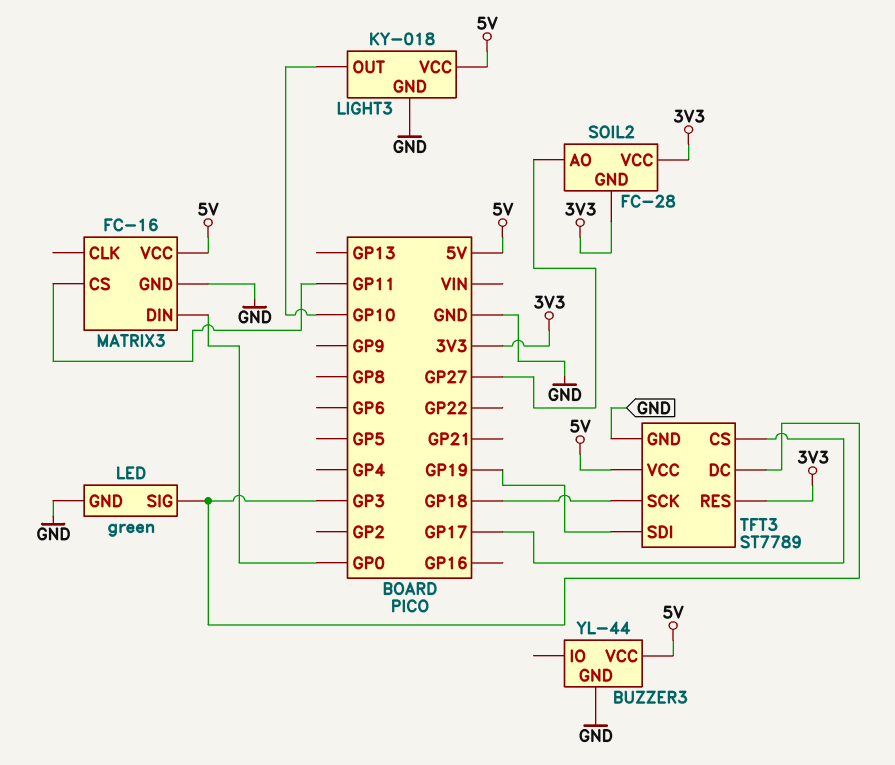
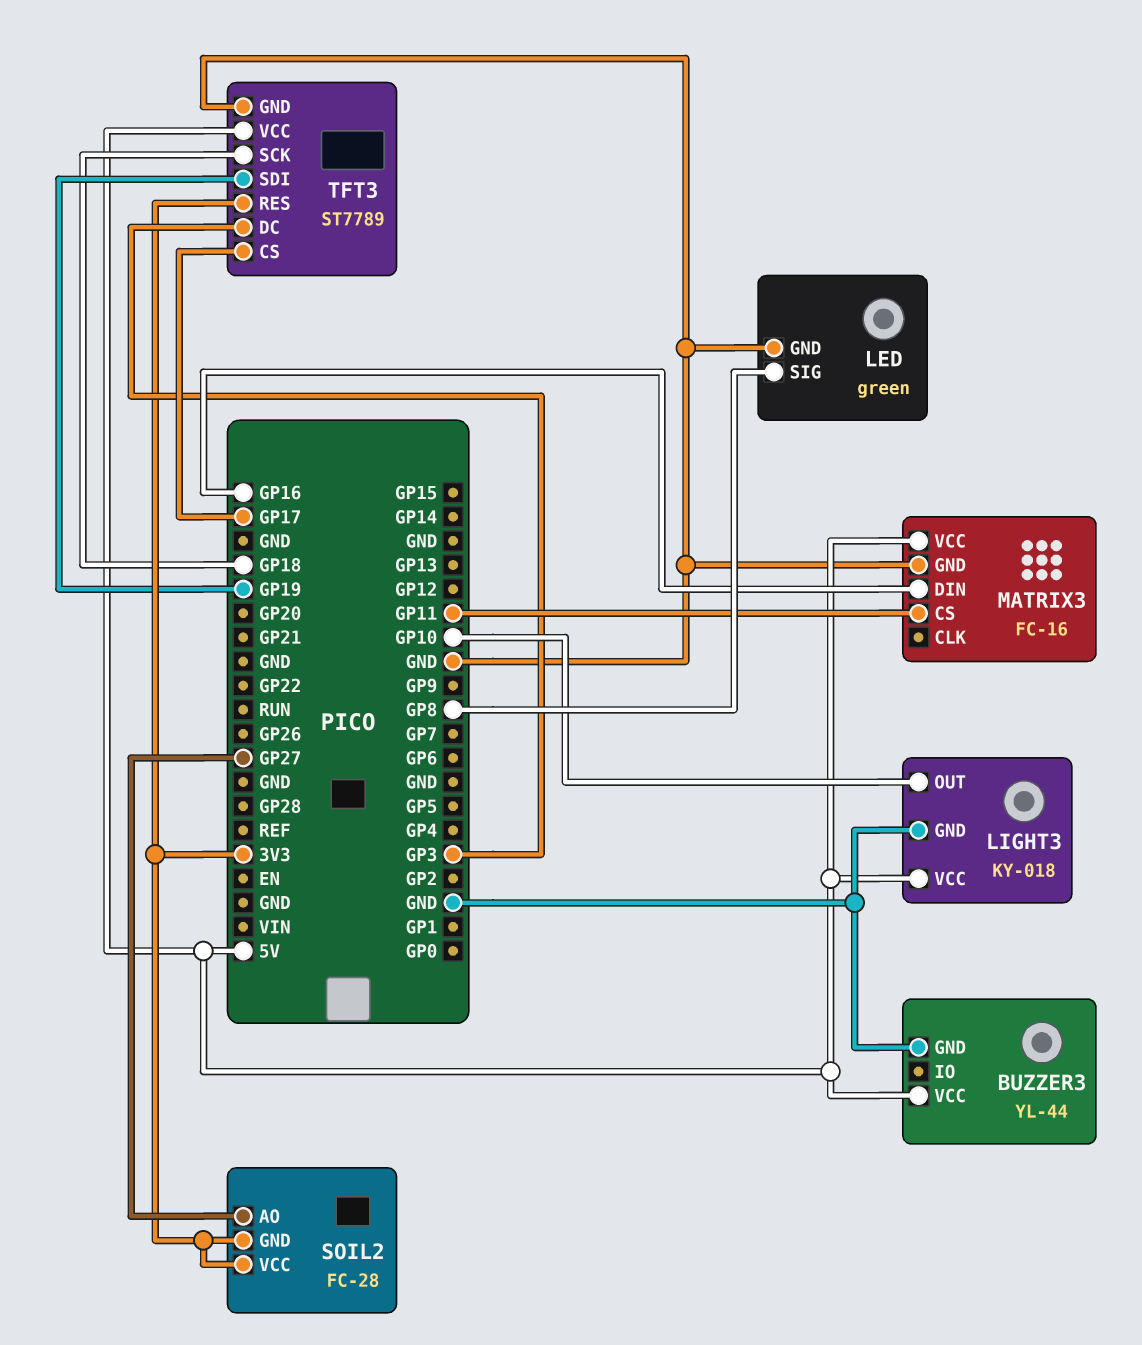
LED pin SIG: GP3 -> GP8
MATRIX3 pin DIN: GP0 -> GP16

